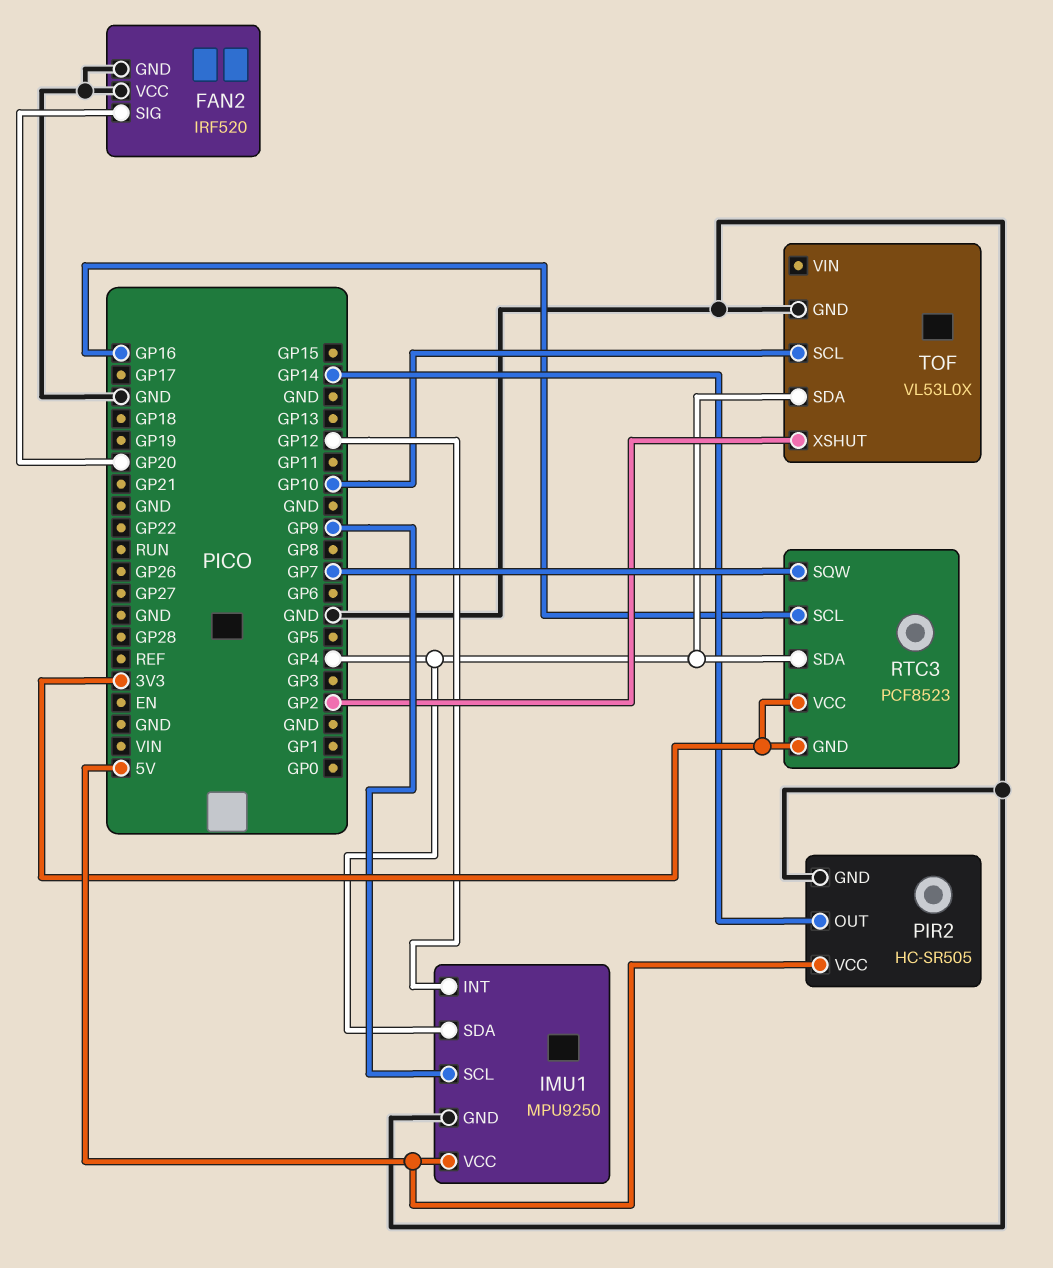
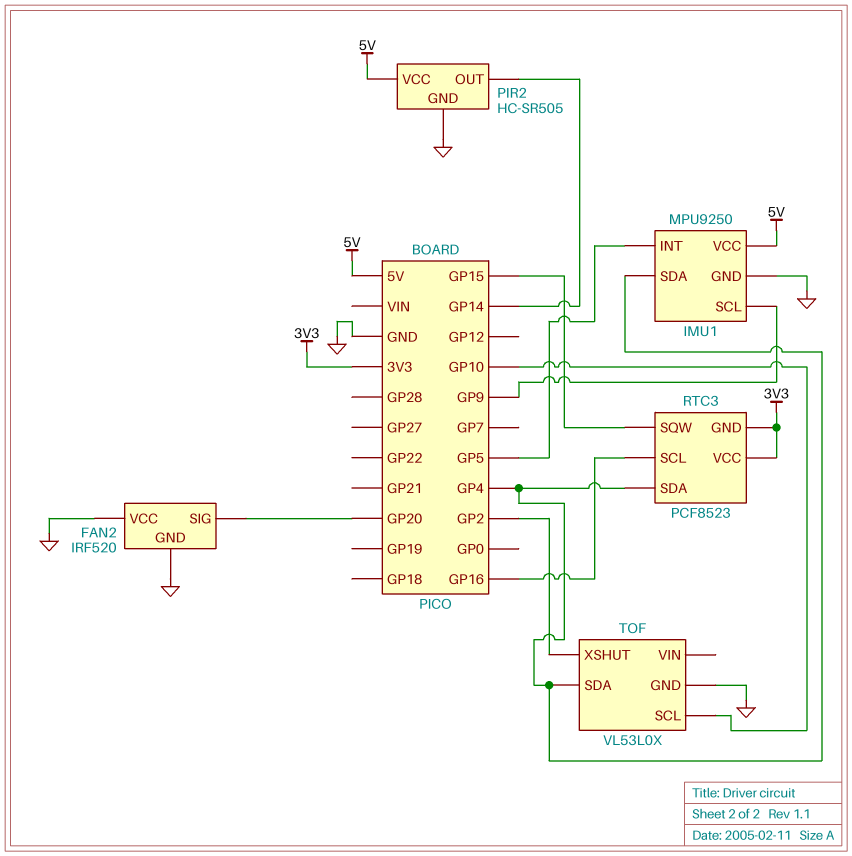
IMU1 pin INT: GP12 -> GP5
RTC3 pin SQW: GP7 -> GP15

